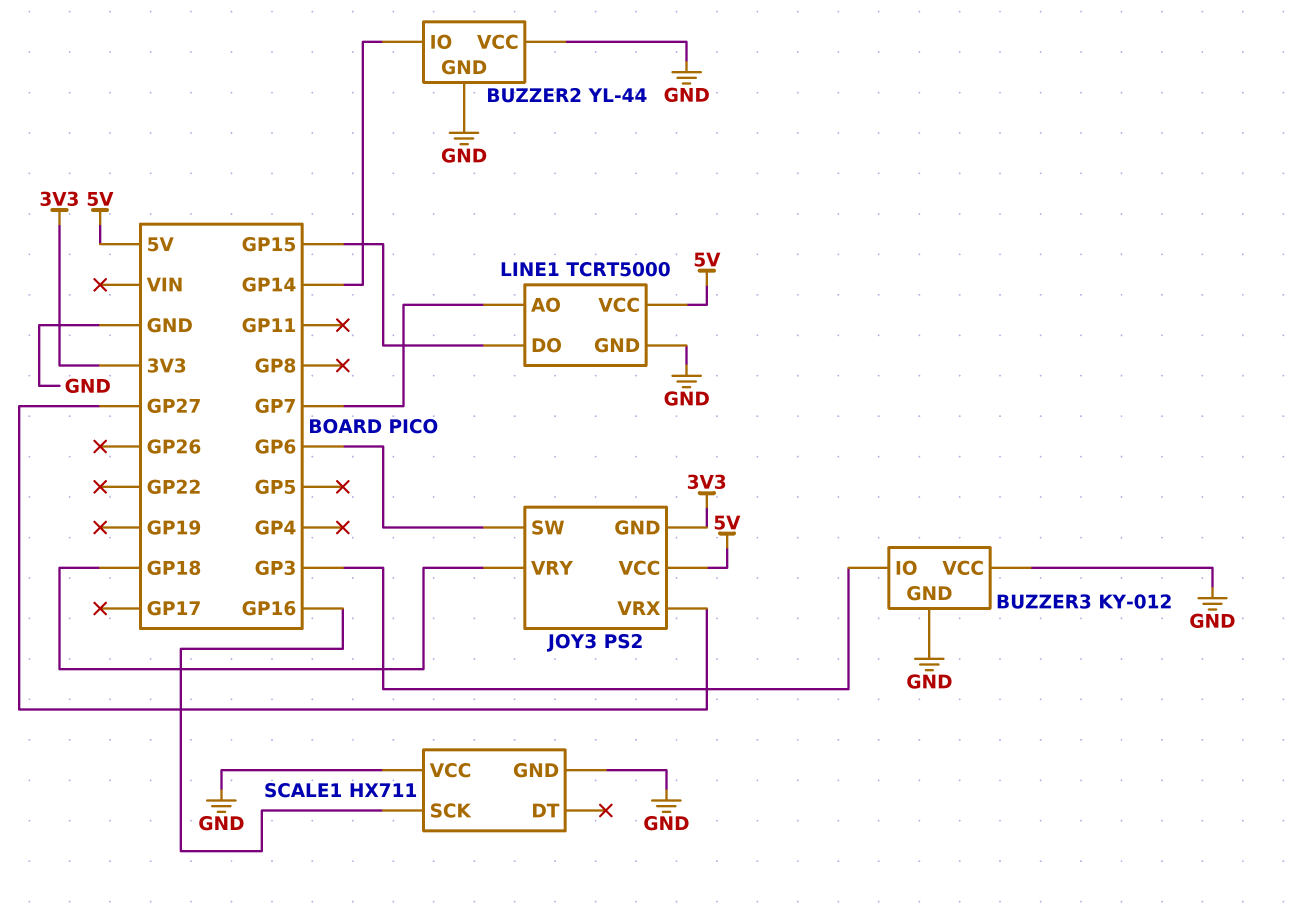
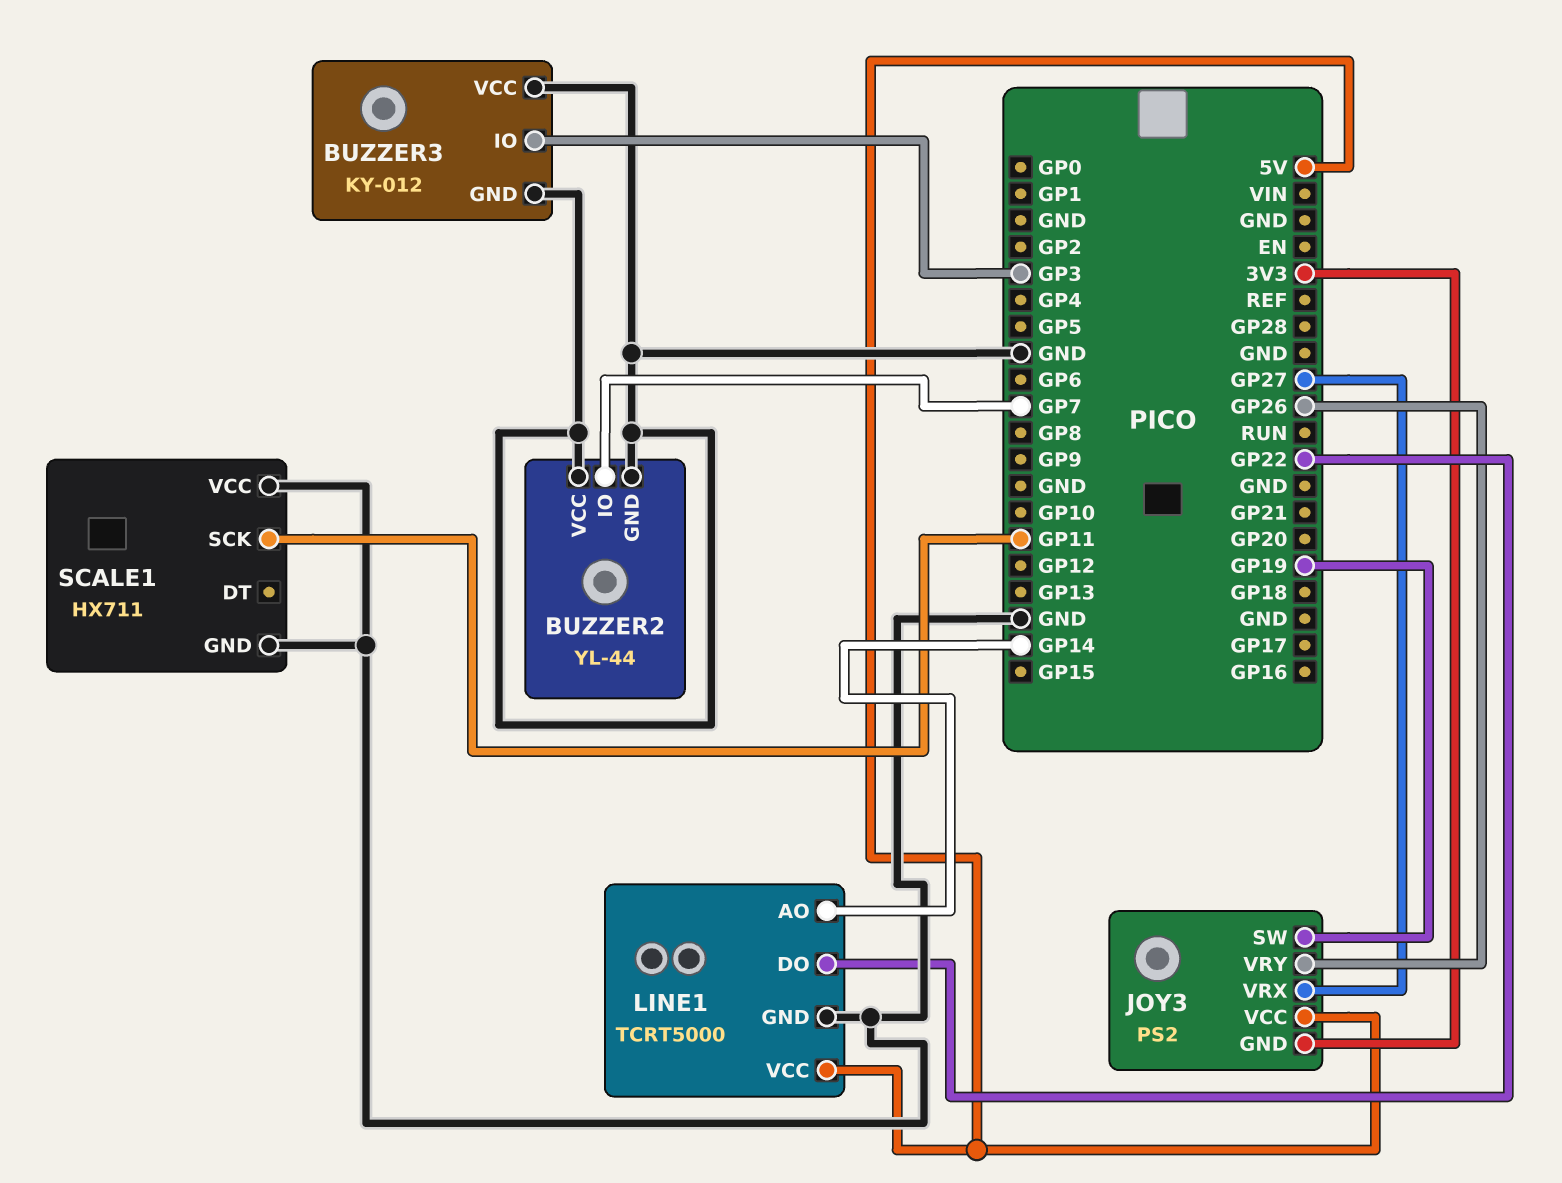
BUZZER2 pin IO: GP14 -> GP7
JOY3 pin SW: GP6 -> GP19
JOY3 pin VRY: GP18 -> GP26
LINE1 pin AO: GP7 -> GP14
LINE1 pin DO: GP15 -> GP22
SCALE1 pin SCK: GP16 -> GP11

